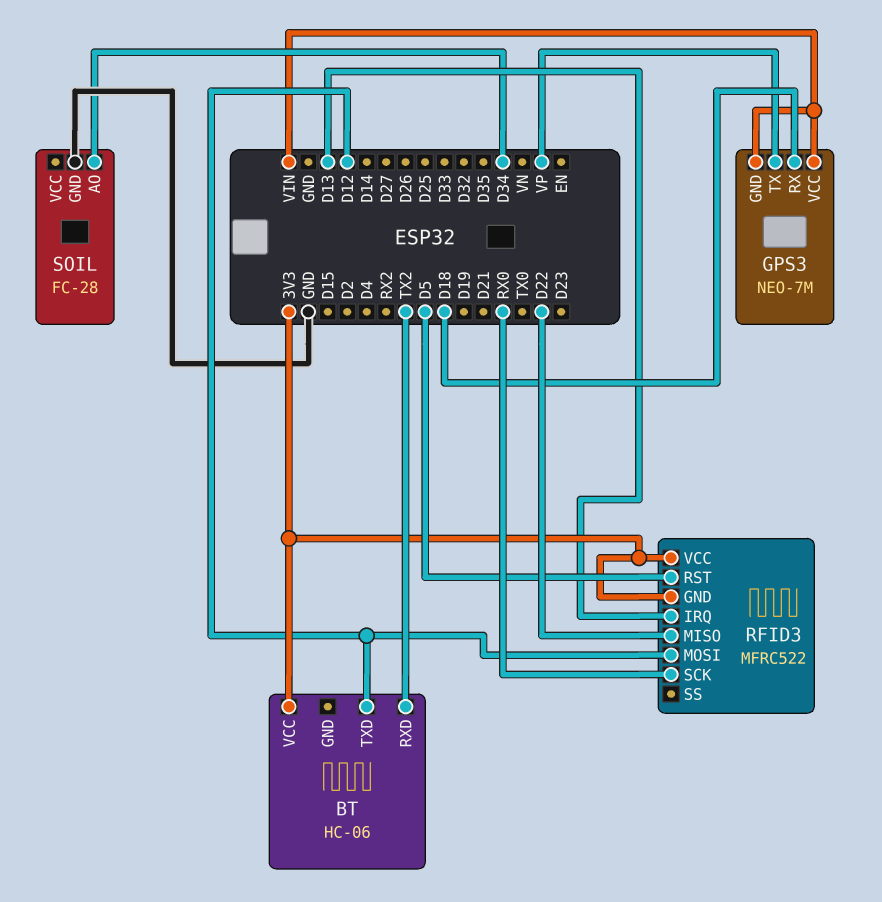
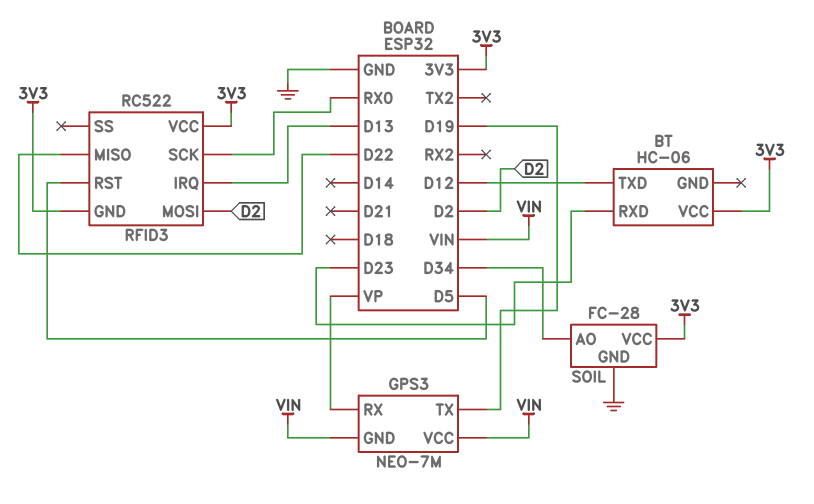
BT pin RXD: TX2 -> D23
GPS3 pin RX: D18 -> VP
GPS3 pin TX: VP -> D19
RFID3: MFRC522 -> RC522
RFID3 pin MOSI: D12 -> D2
SOIL pin VCC: none -> 3V3

